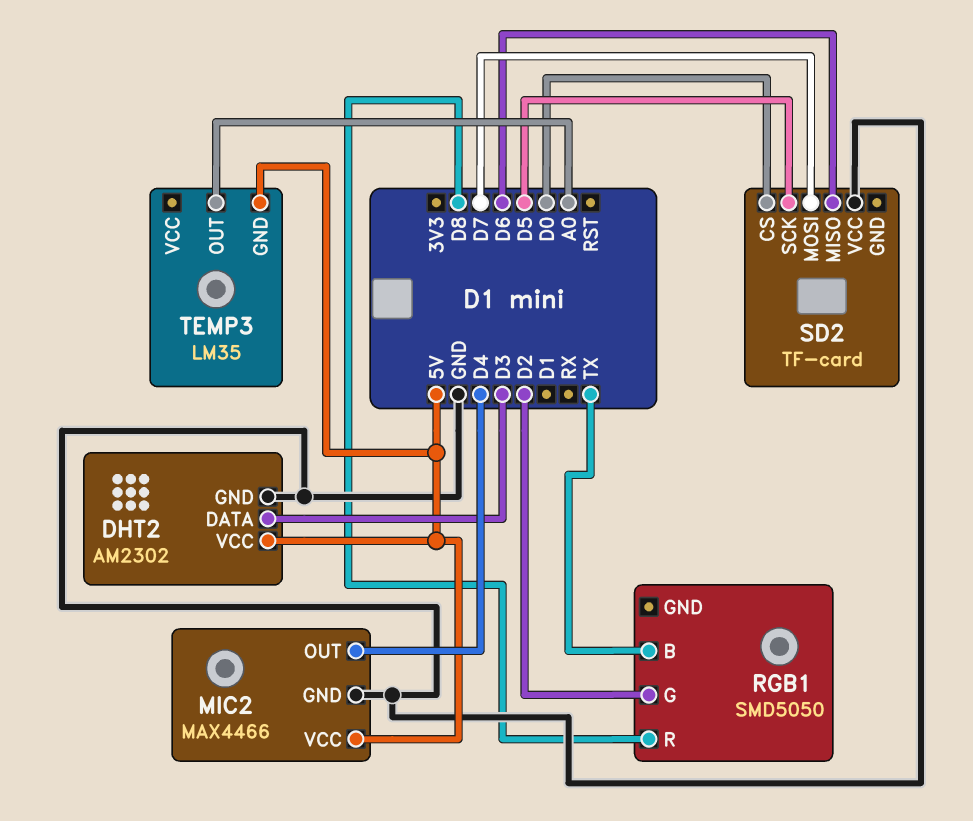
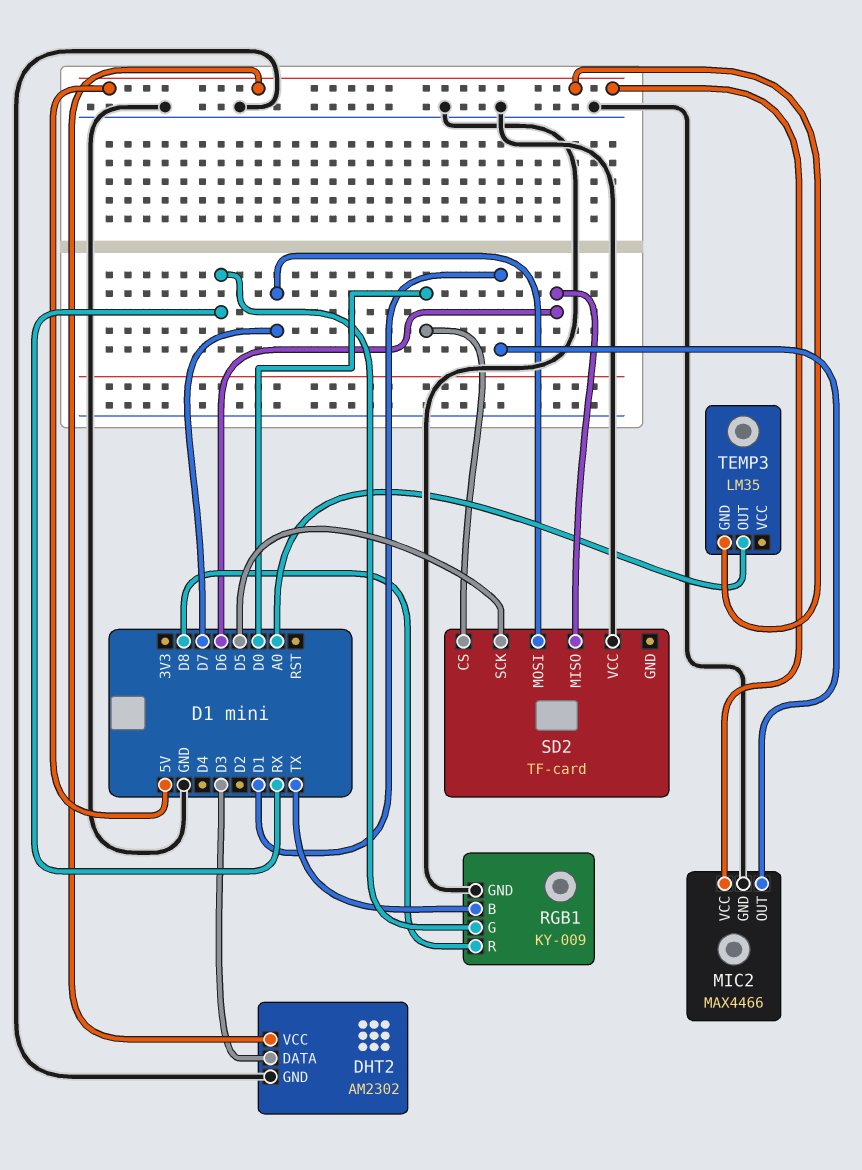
MIC2 pin OUT: D4 -> D1
RGB1: SMD5050 -> KY-009
RGB1 pin G: D2 -> RX
RGB1 pin GND: none -> GND

